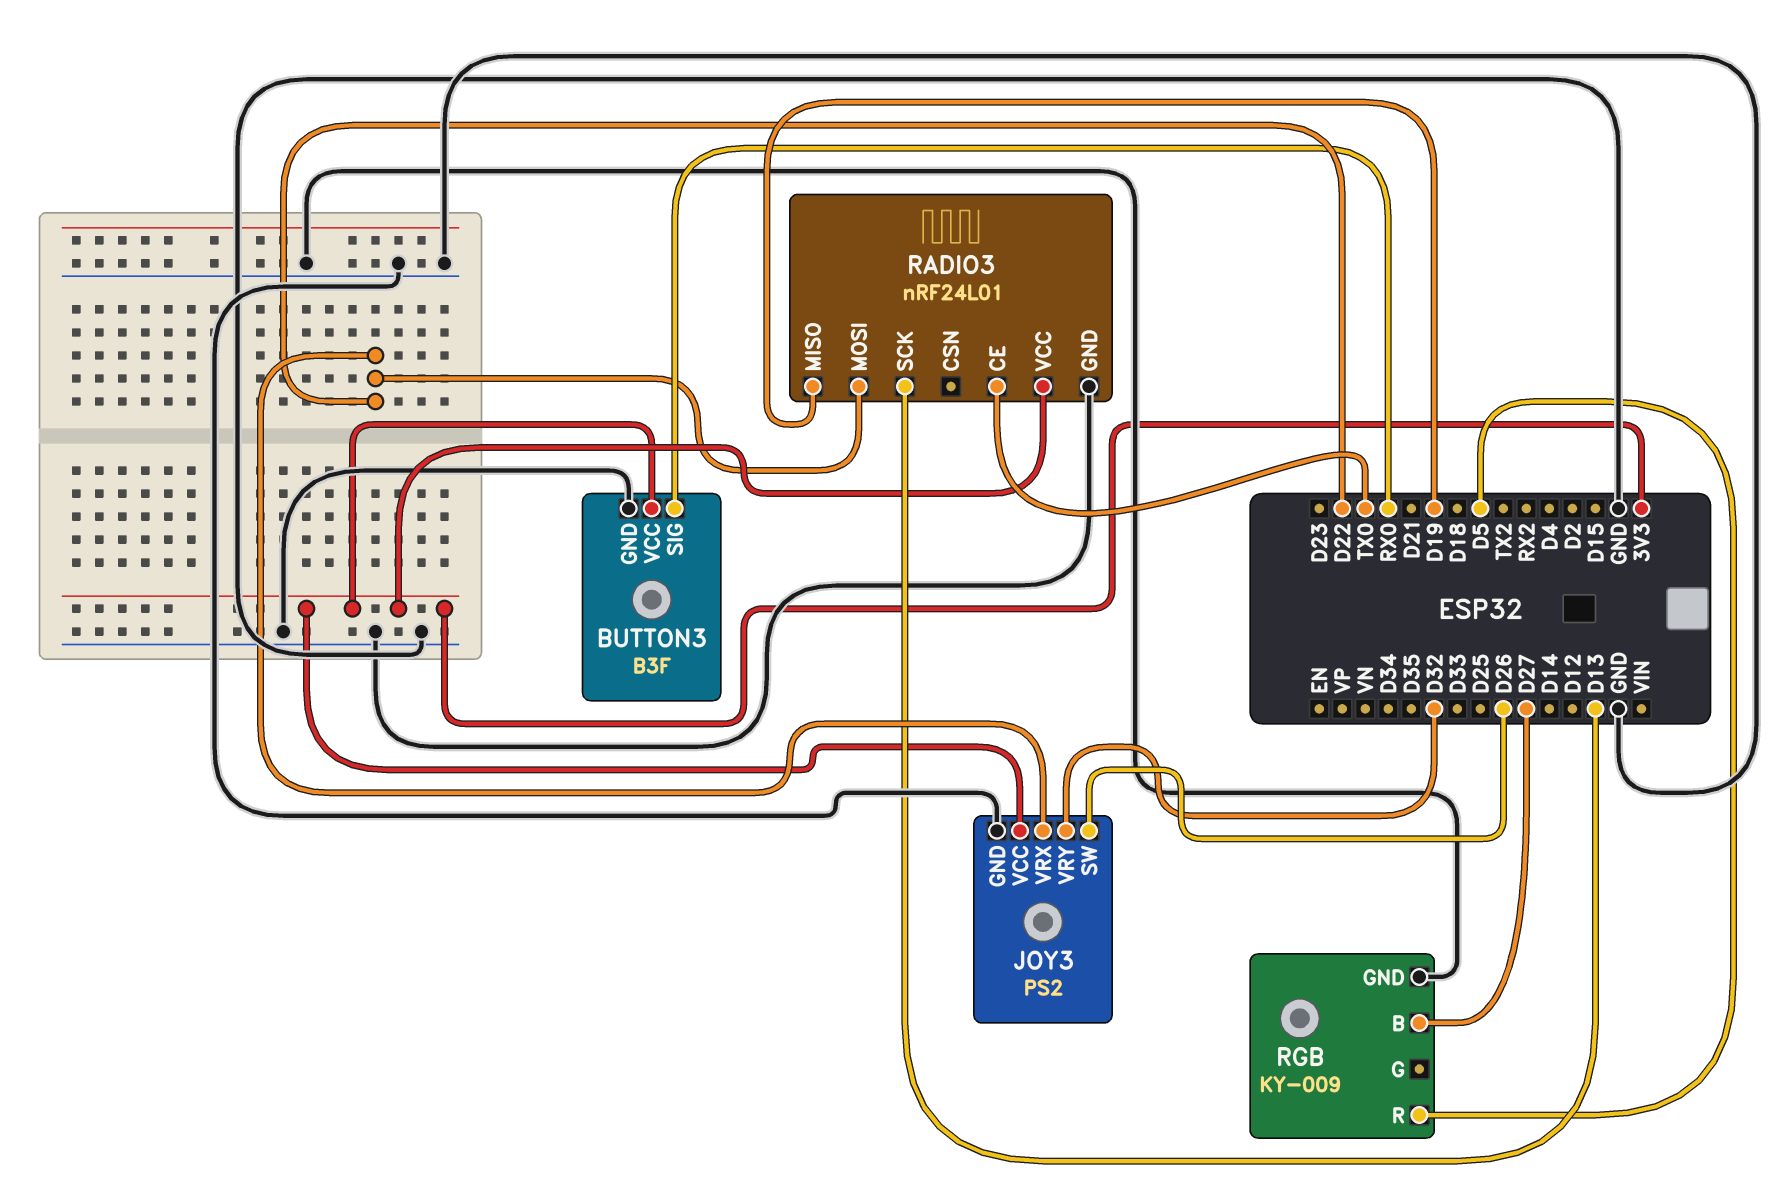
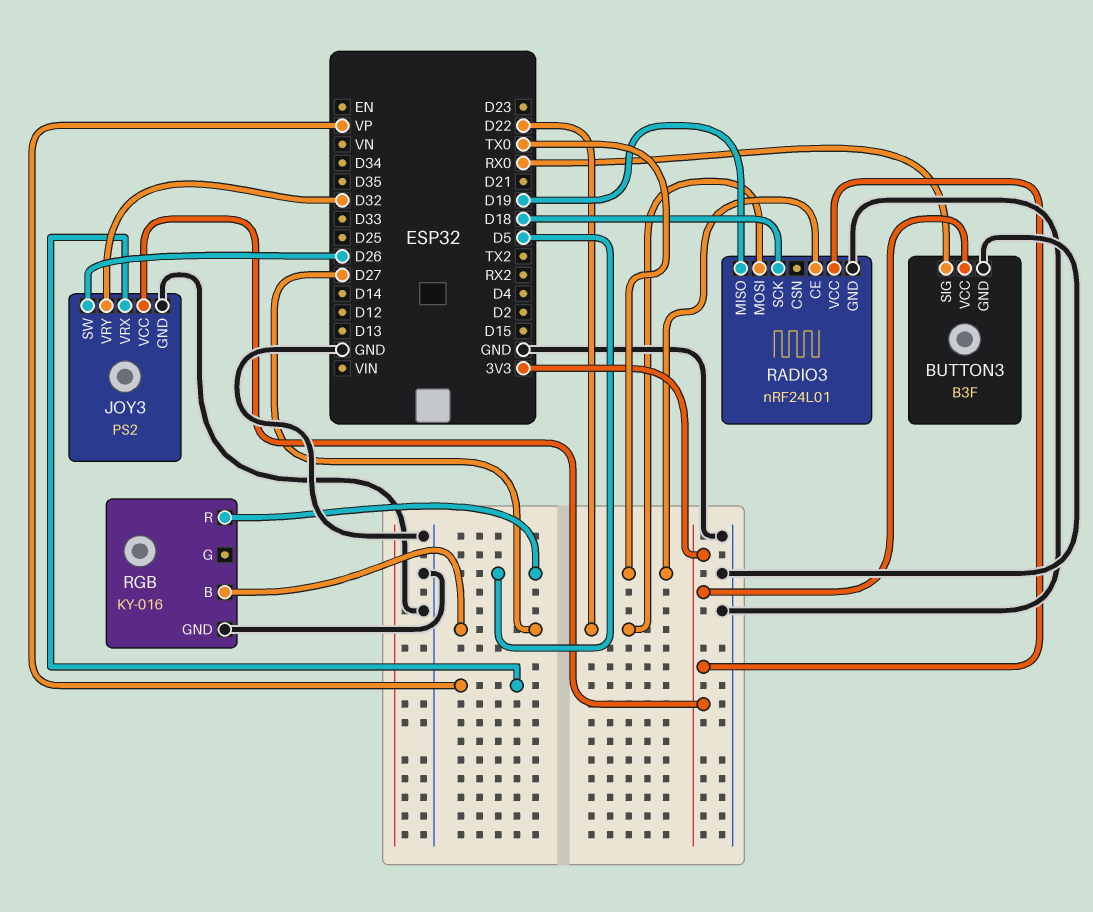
JOY3 pin VRX: D22 -> VP
RADIO3 pin SCK: D13 -> D18
RGB: KY-009 -> KY-016

